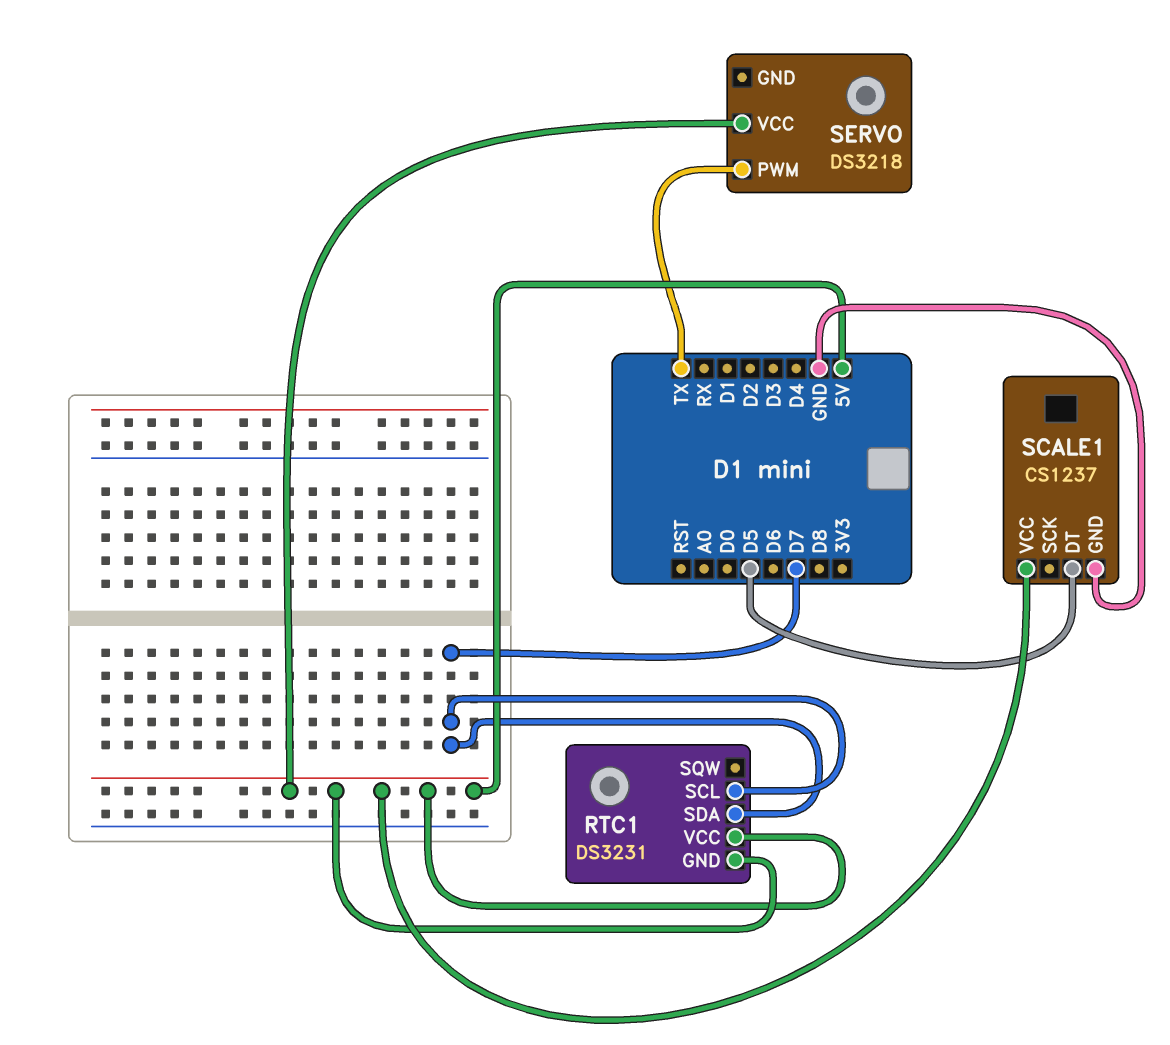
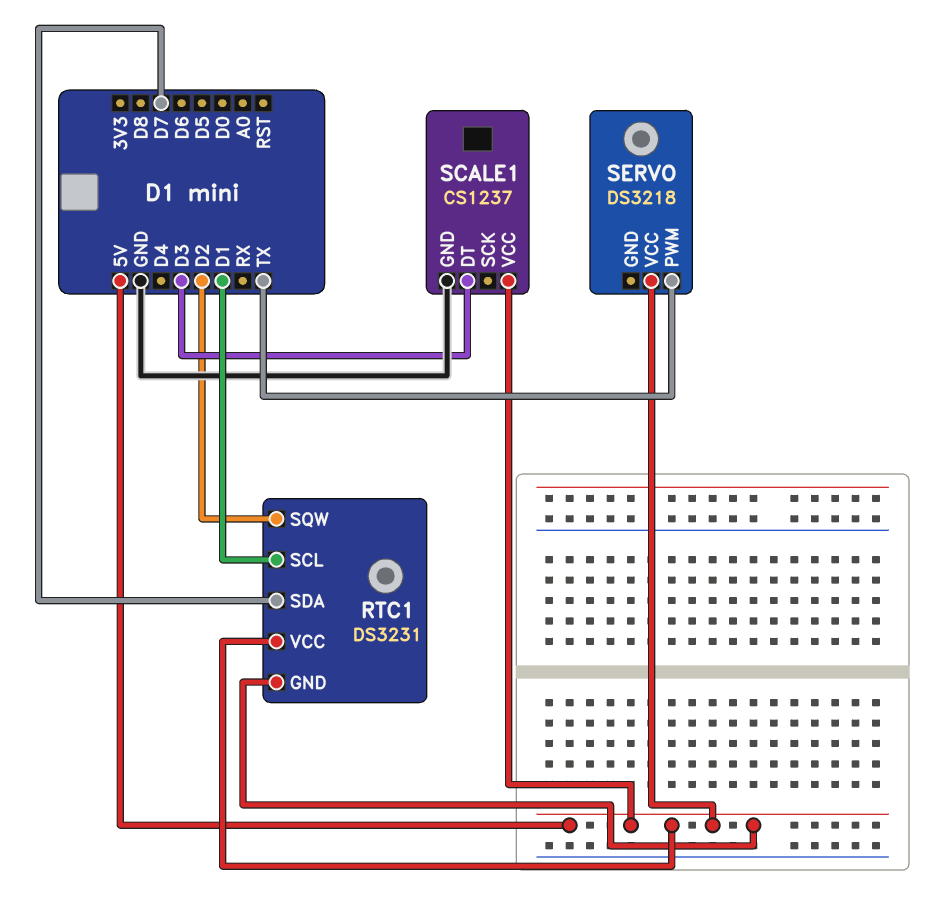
RTC1 pin SCL: D7 -> D1
RTC1 pin SQW: none -> D2
SCALE1 pin DT: D5 -> D3

